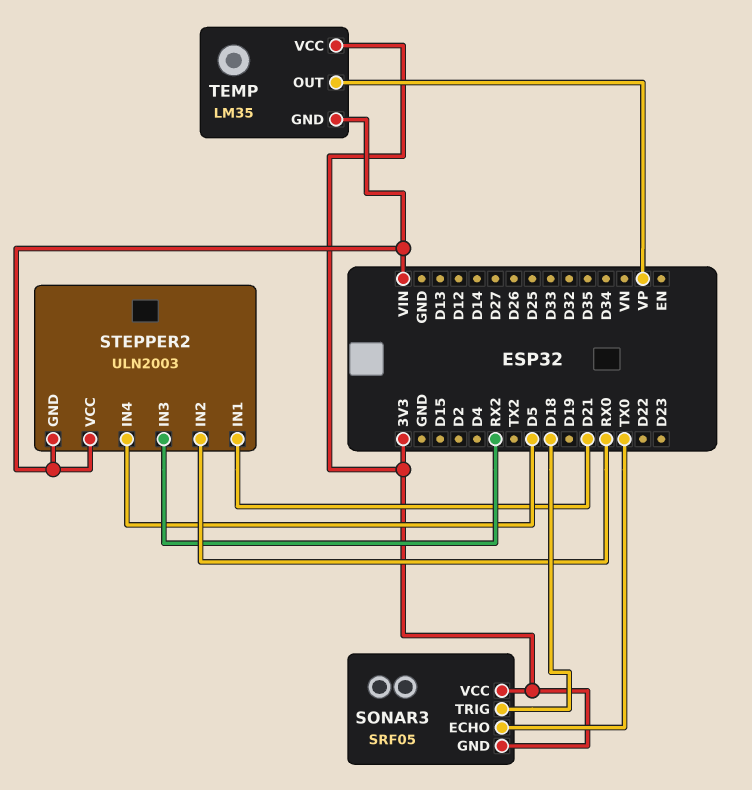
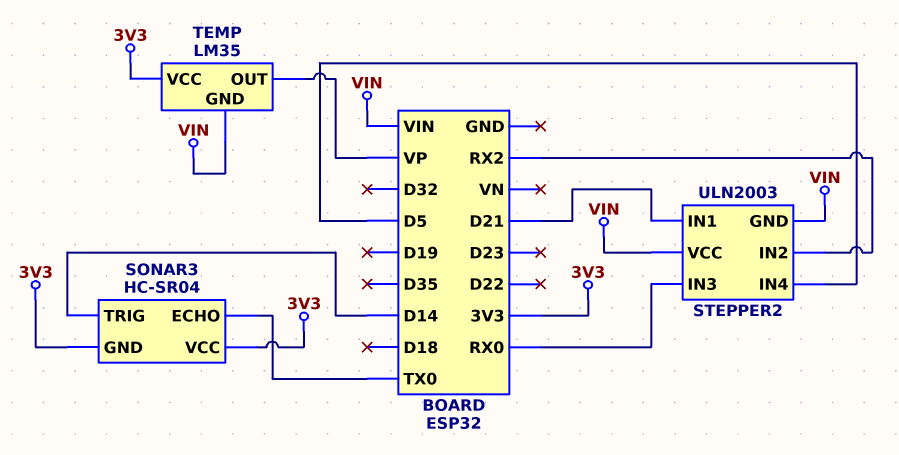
SONAR3: SRF05 -> HC-SR04
SONAR3 pin TRIG: D18 -> D14
STEPPER2 pin IN2: RX0 -> RX2
STEPPER2 pin IN3: RX2 -> RX0

